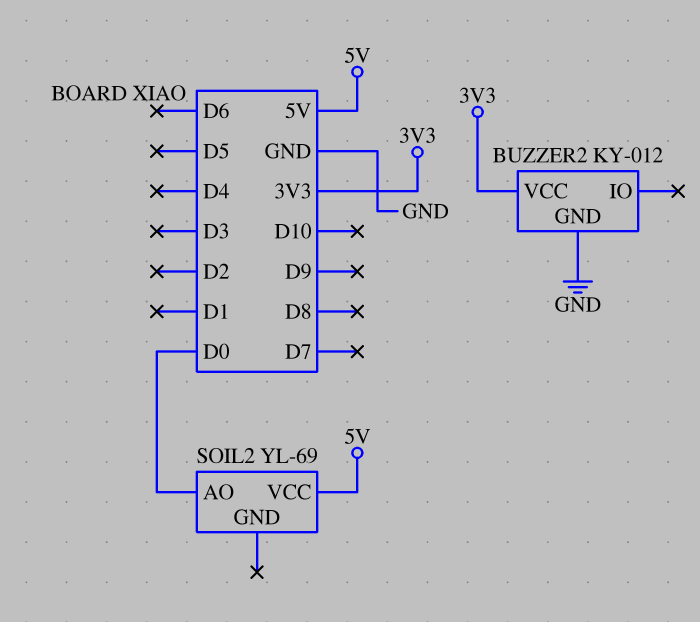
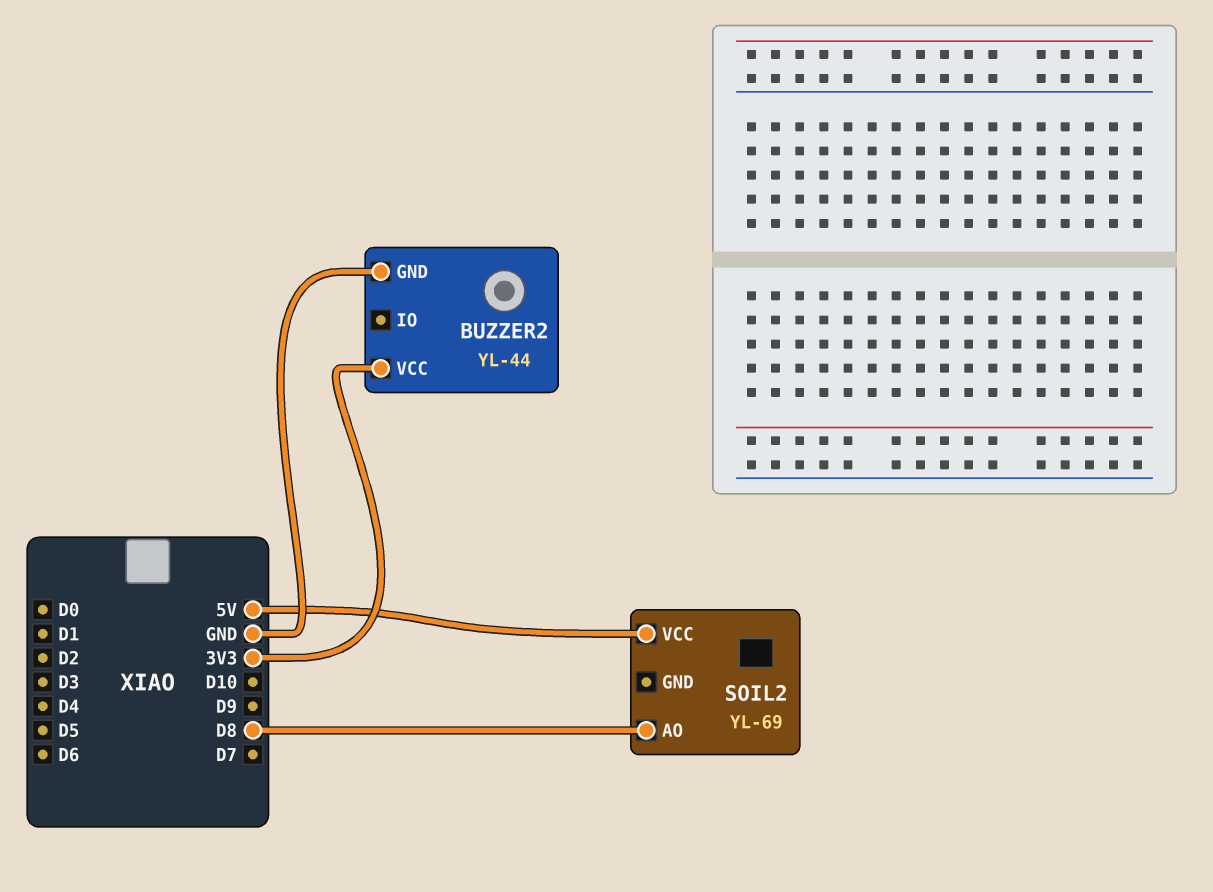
BUZZER2: KY-012 -> YL-44
SOIL2 pin AO: D0 -> D8

